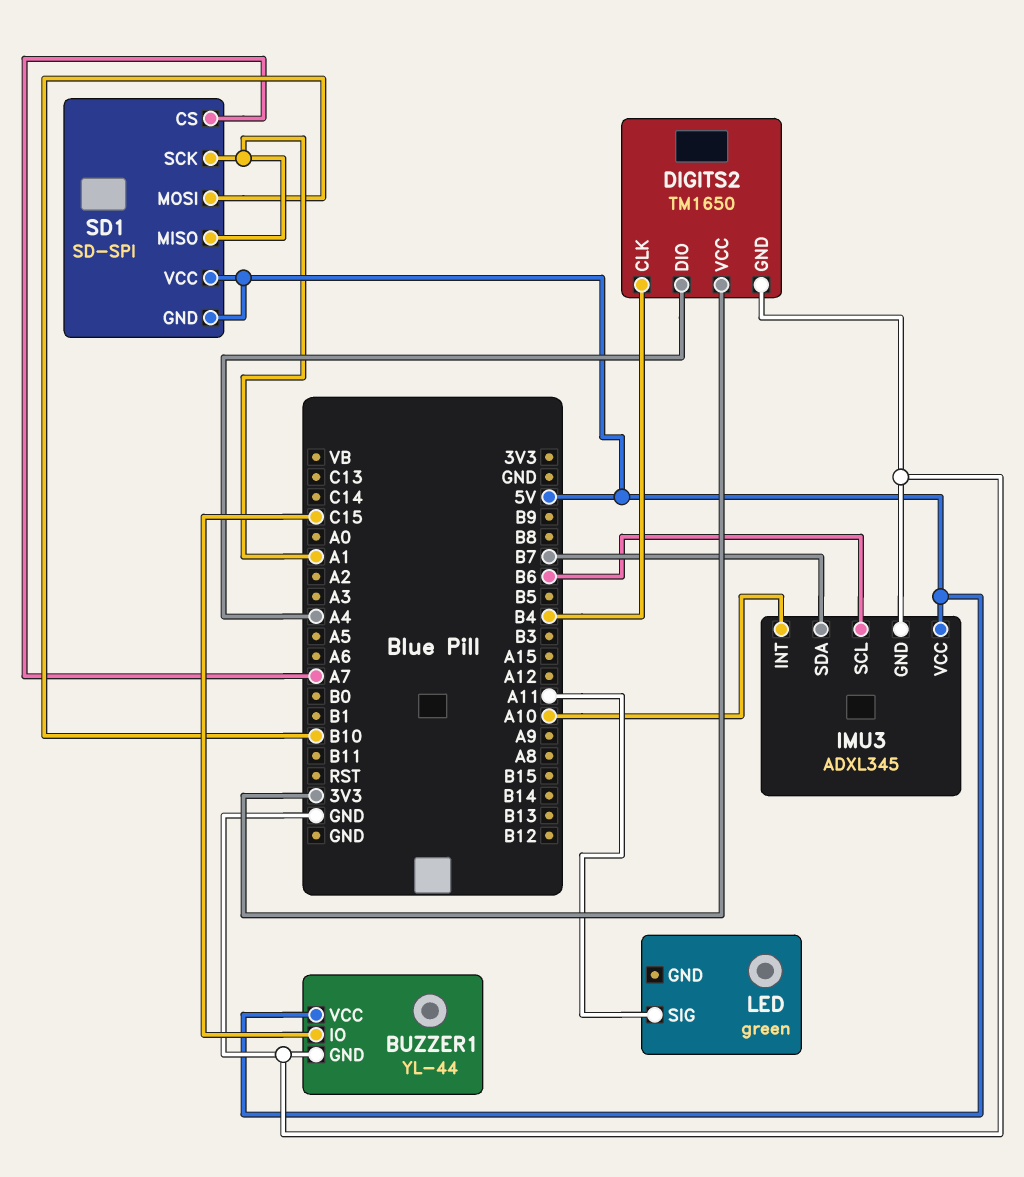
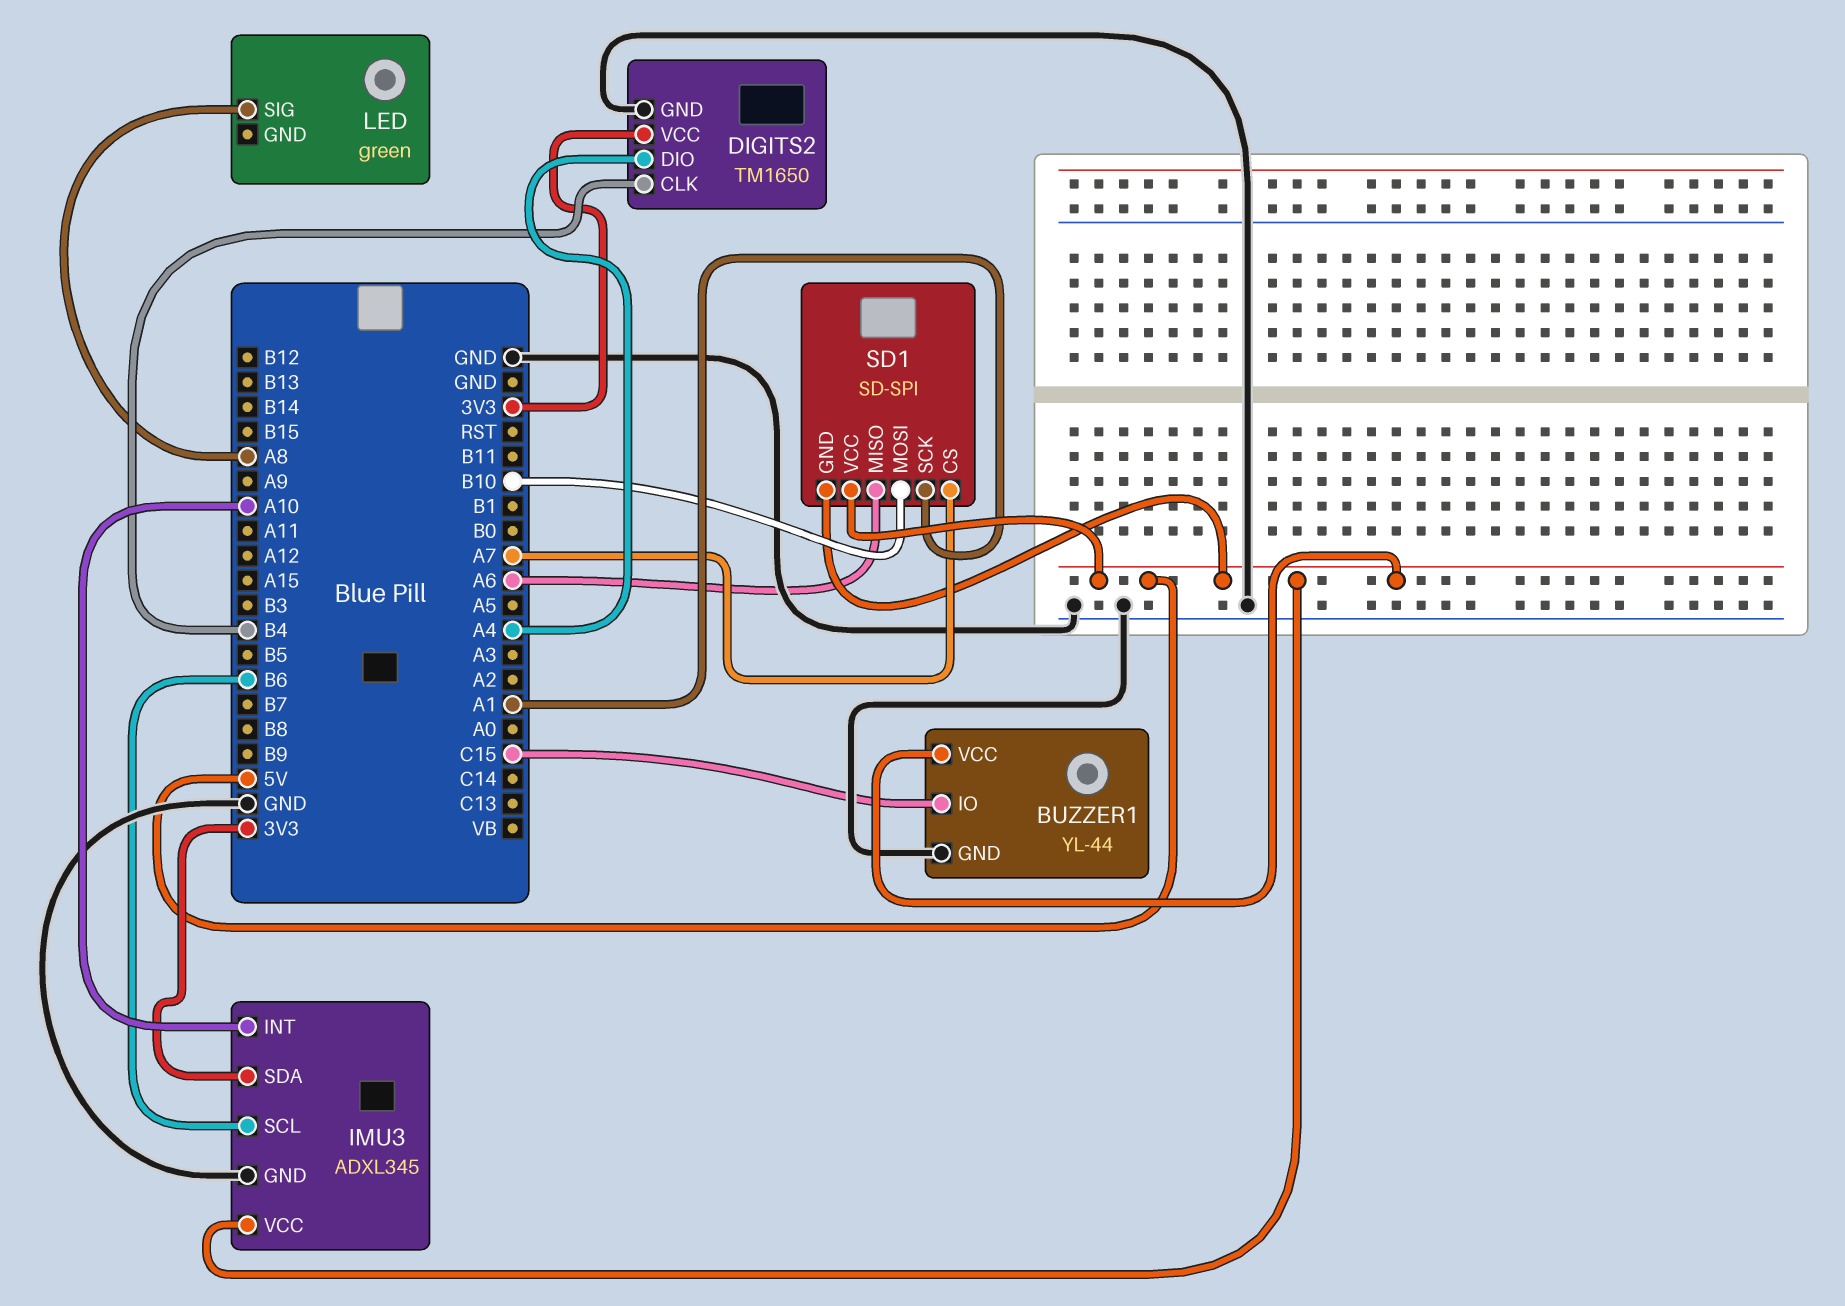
IMU3 pin SDA: B7 -> 3V3
LED pin SIG: A11 -> A8
SD1 pin MISO: A1 -> A6

